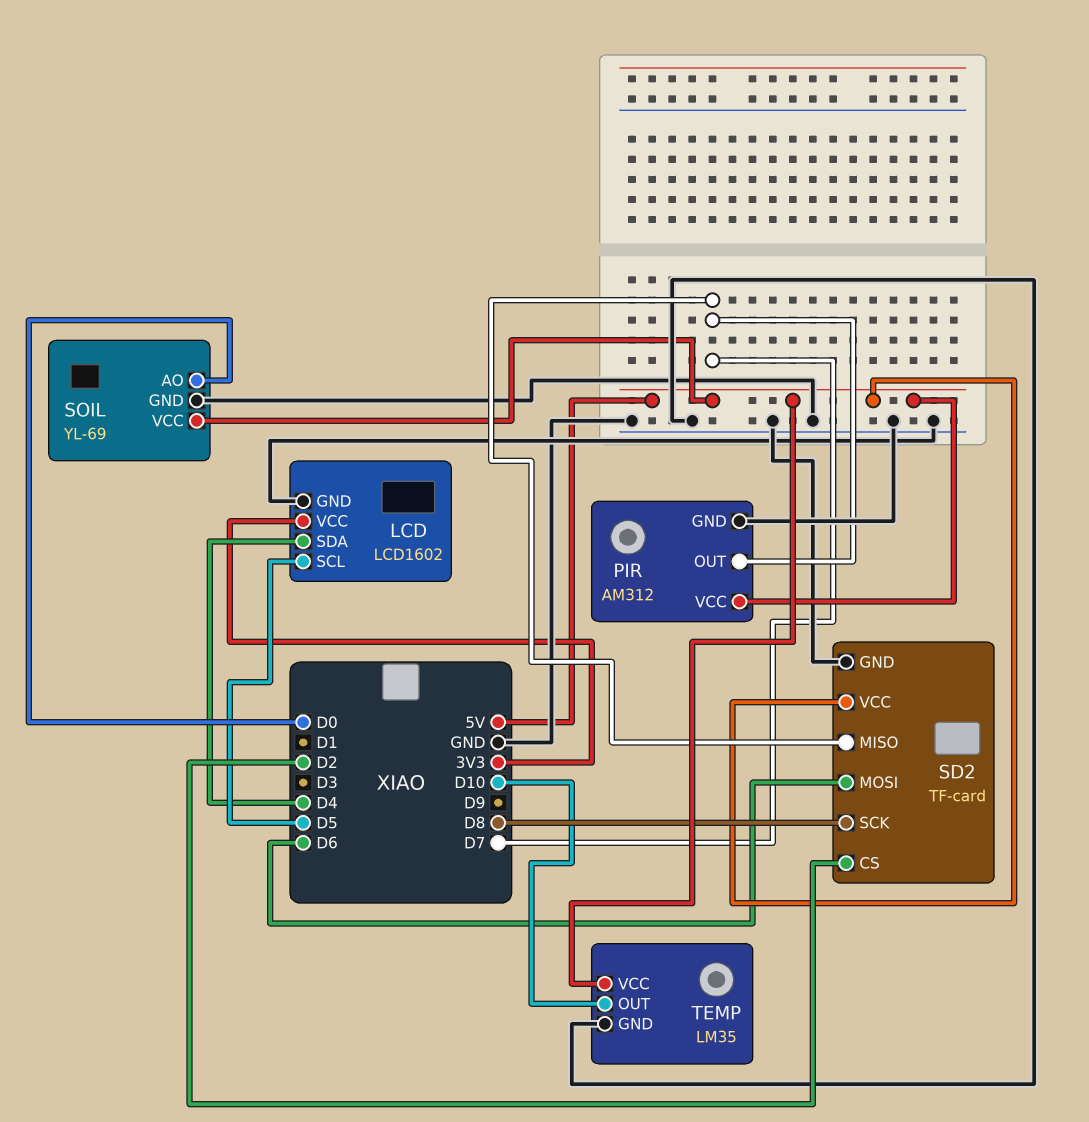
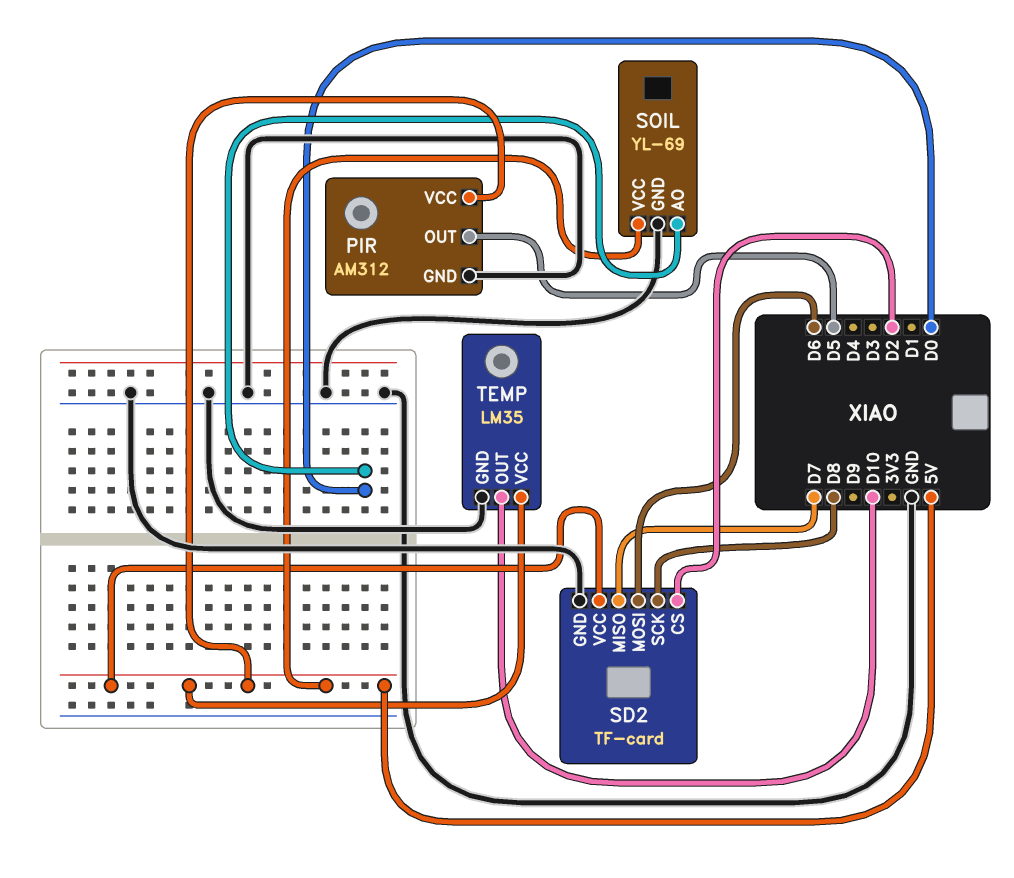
LCD: LCD1602 -> none
LCD pin GND: GND -> none
LCD pin SCL: D5 -> none
LCD pin SDA: D4 -> none
LCD pin VCC: 3V3 -> none
PIR pin OUT: D7 -> D5

